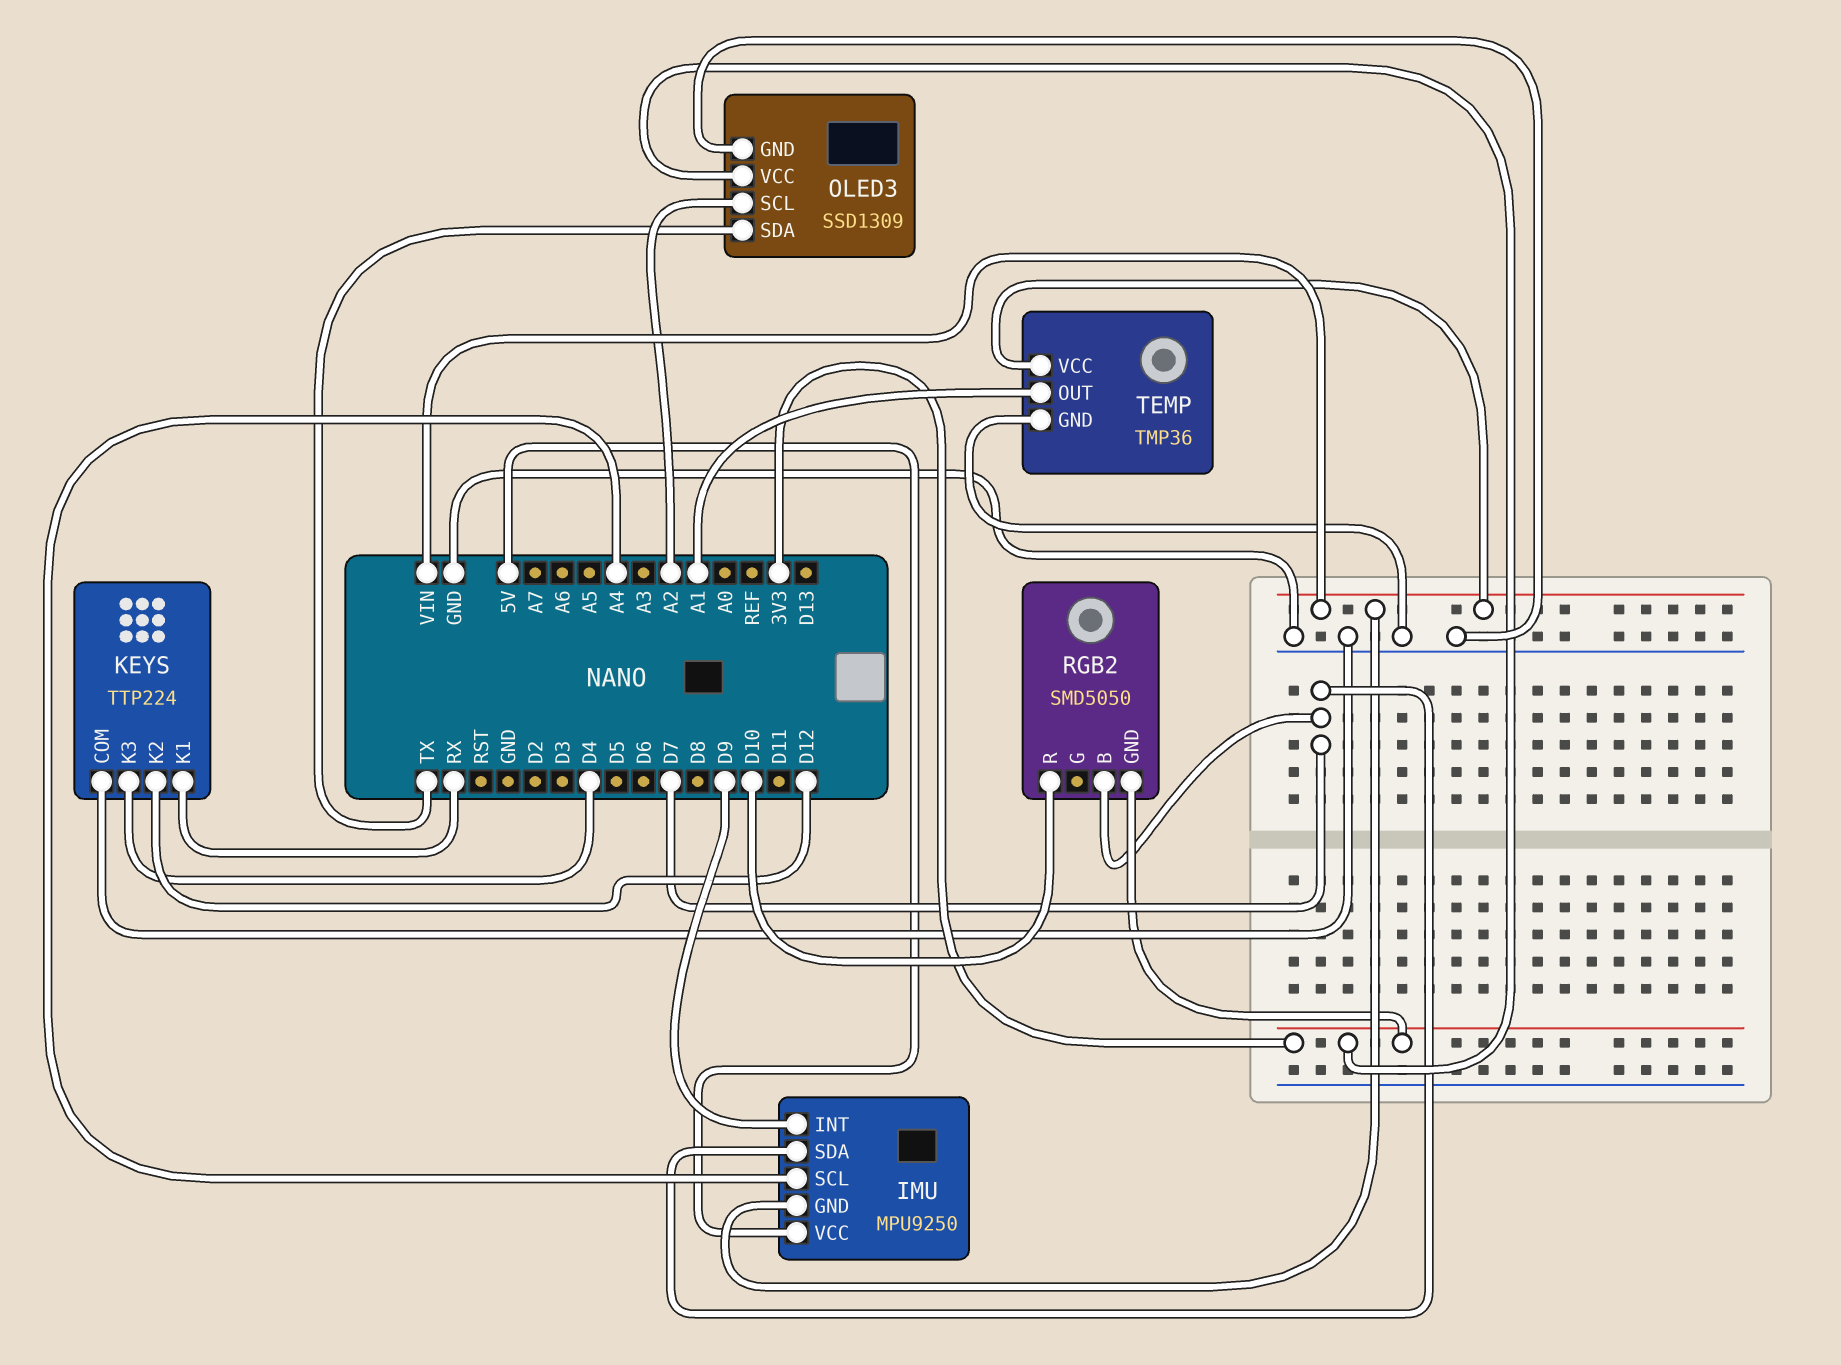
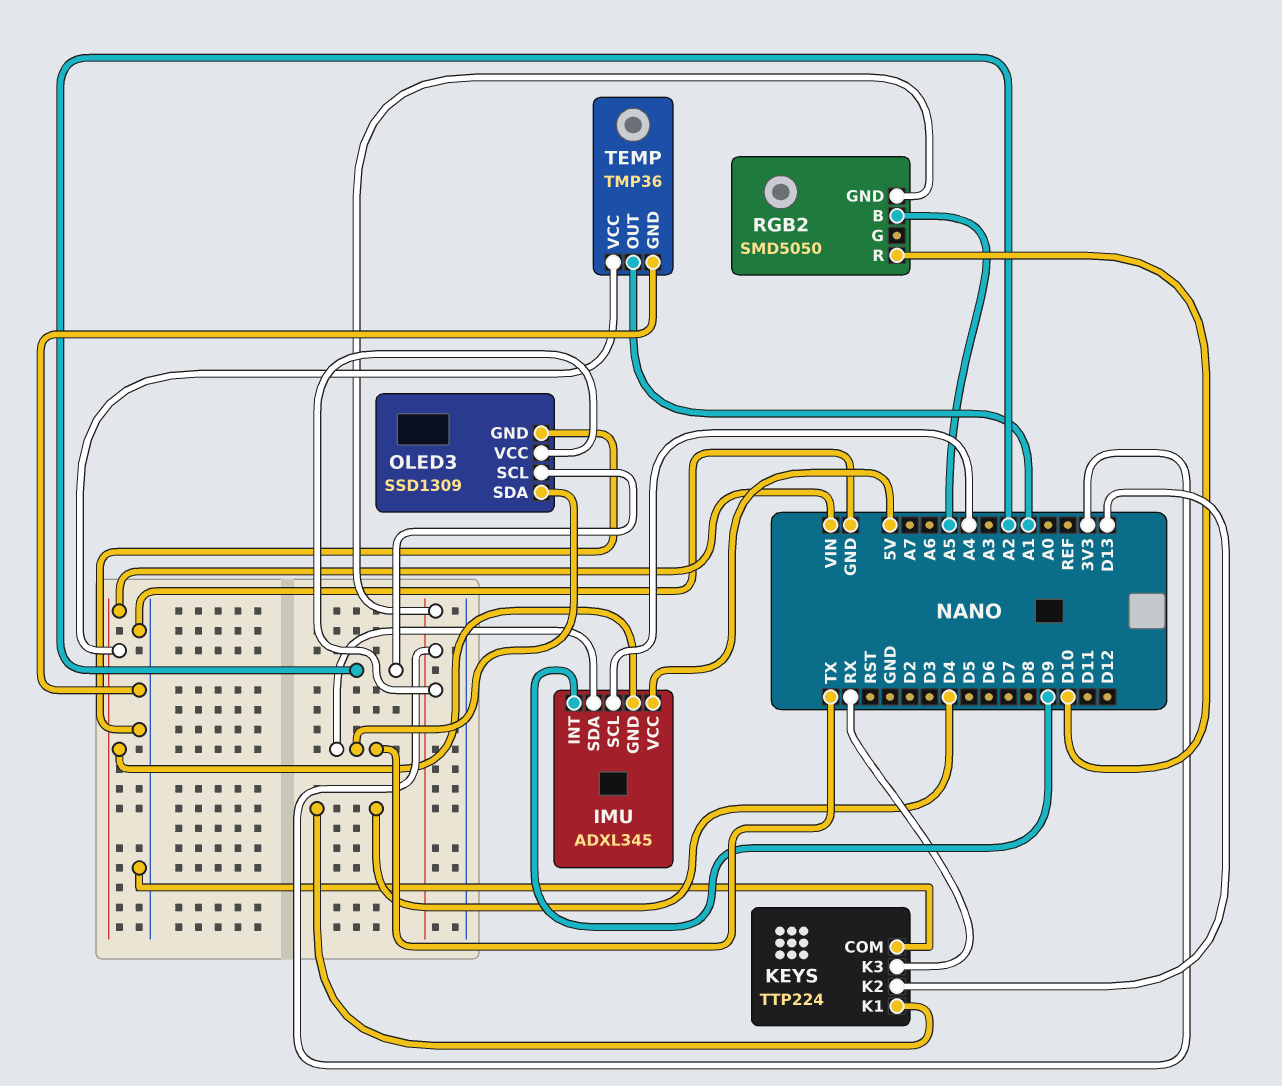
IMU: MPU9250 -> ADXL345
IMU pin SDA: D7 -> TX
KEYS pin K1: RX -> D4
KEYS pin K2: D12 -> D13
KEYS pin K3: D4 -> RX
RGB2 pin B: D7 -> A5

